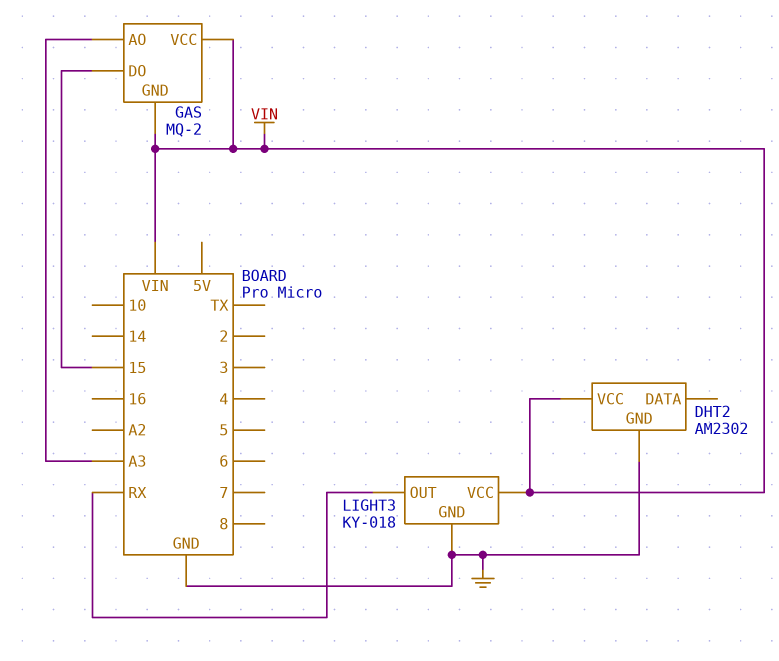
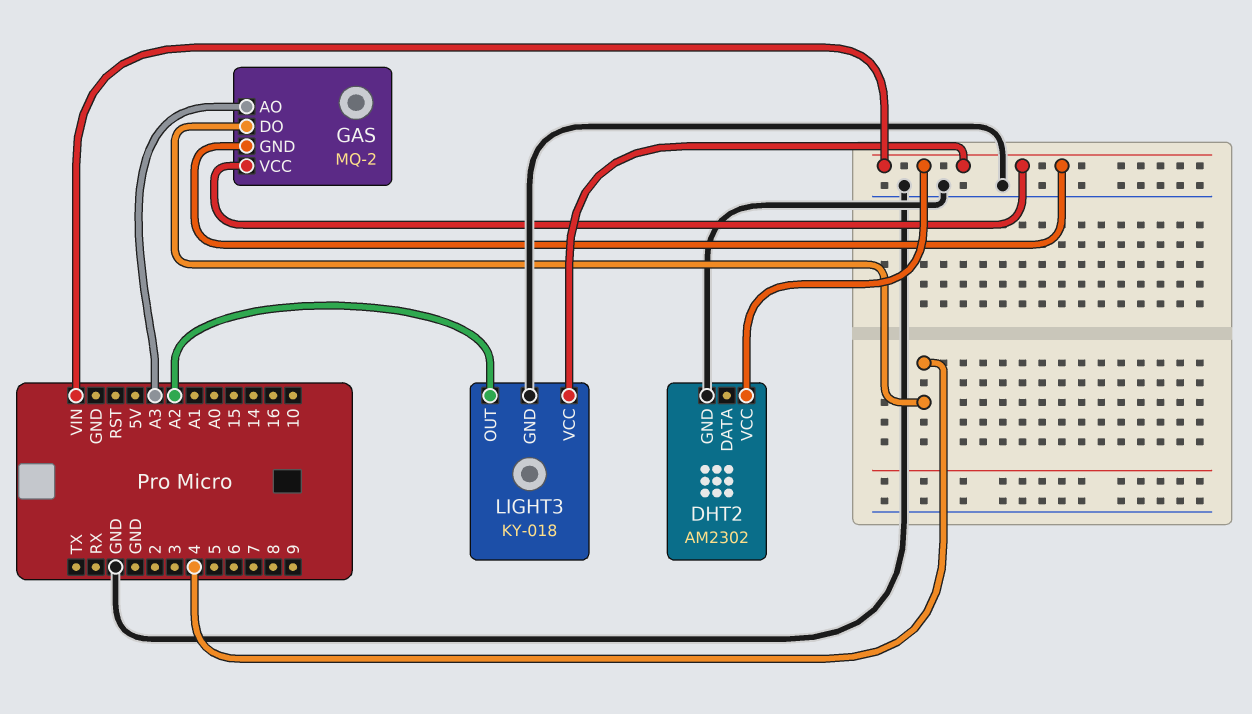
GAS pin DO: 15 -> 4
LIGHT3 pin OUT: RX -> A2

